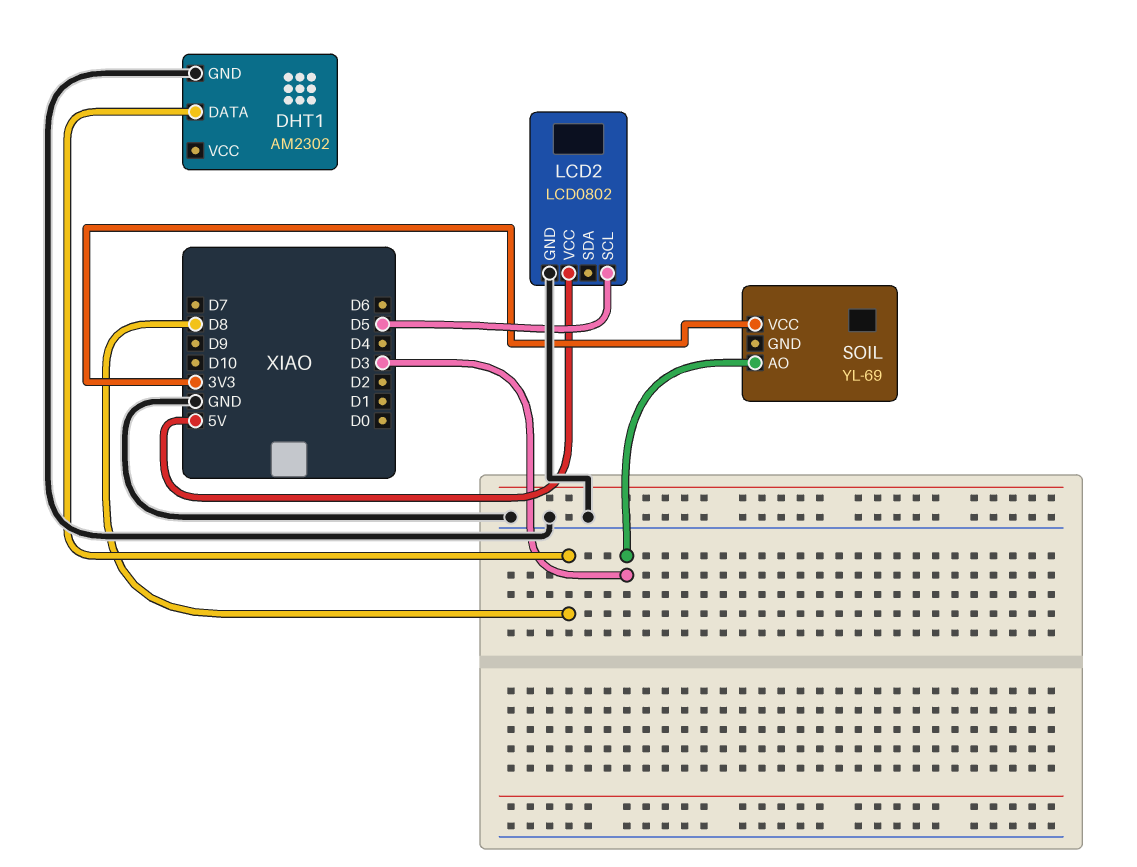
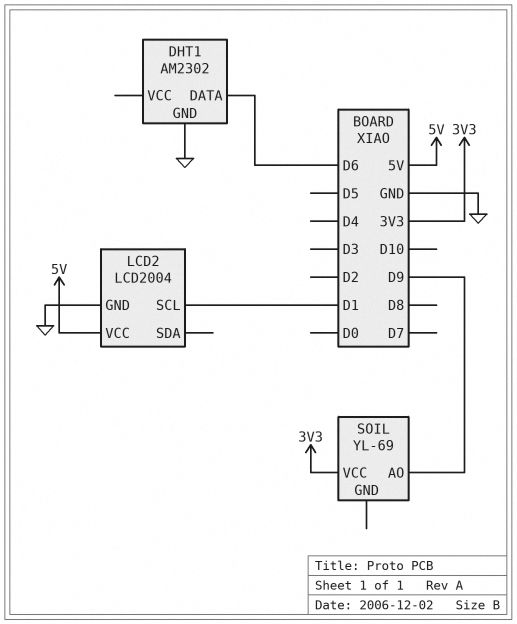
DHT1 pin DATA: D8 -> D6
LCD2: LCD0802 -> LCD2004
LCD2 pin SCL: D5 -> D1
SOIL pin AO: D3 -> D9

